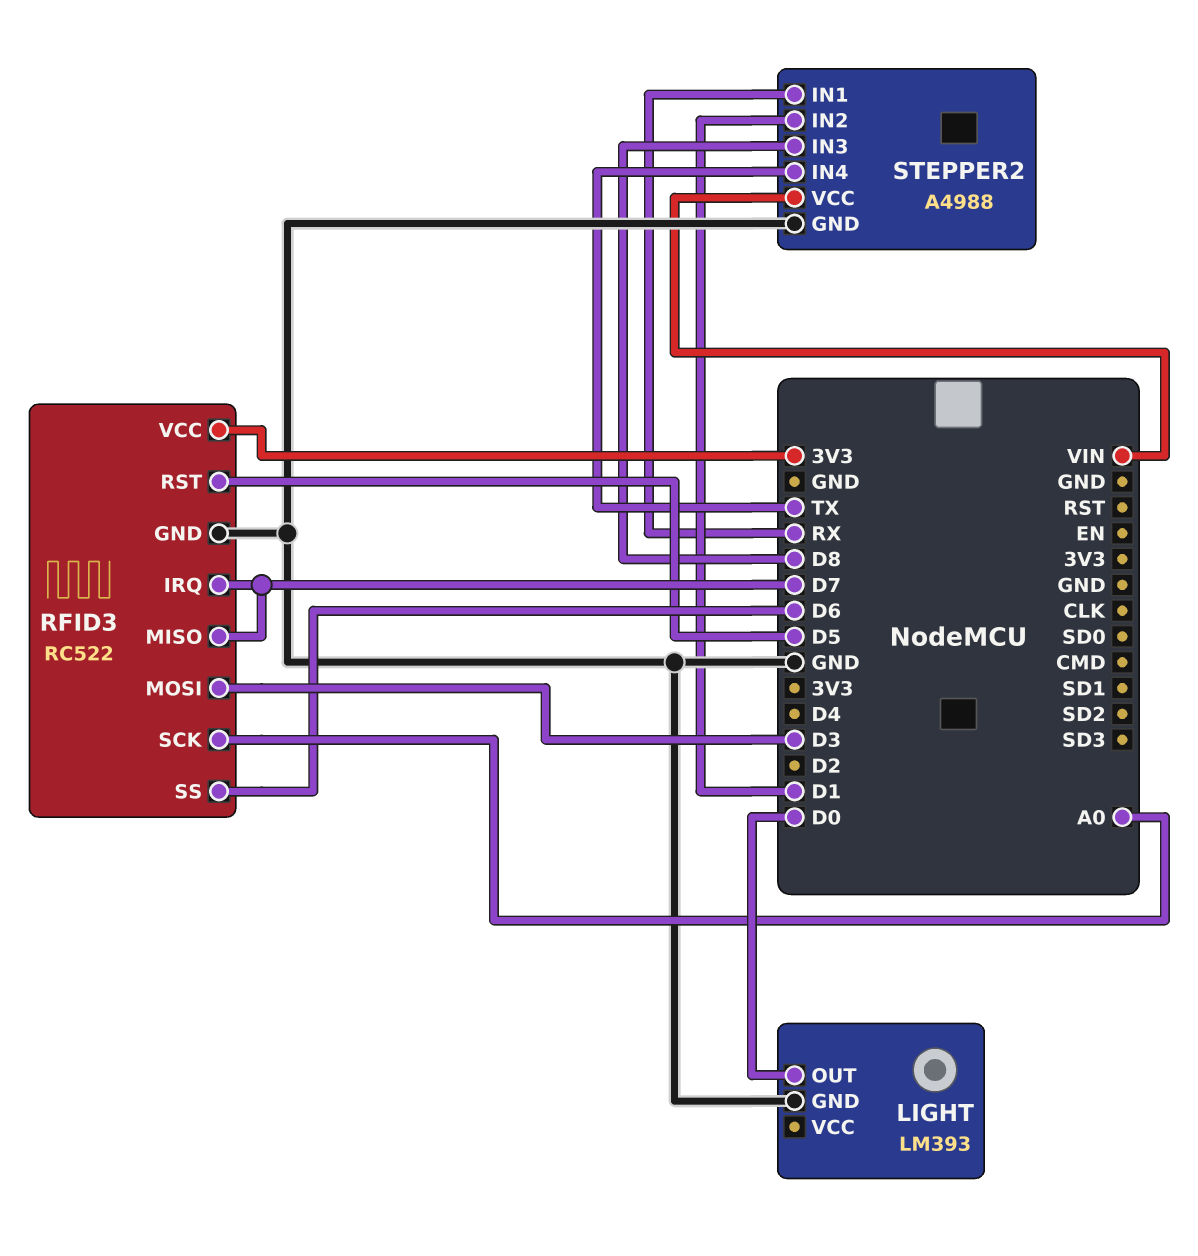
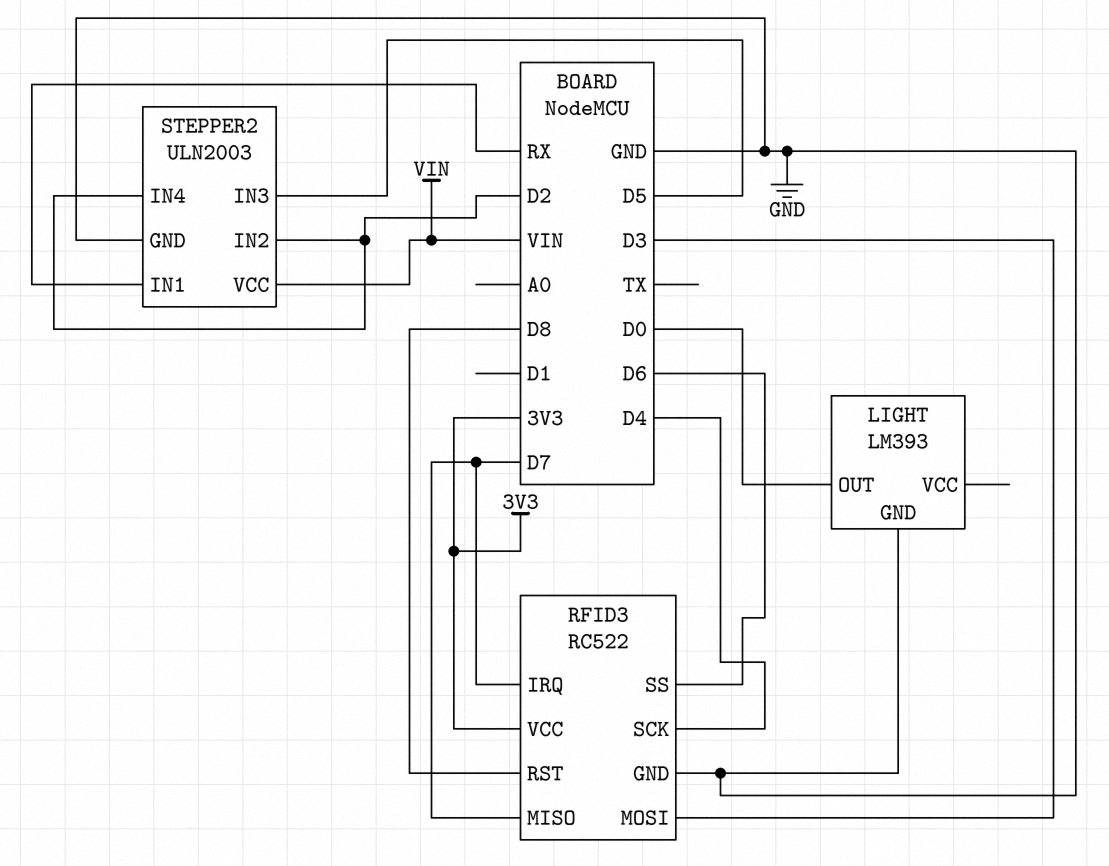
RFID3 pin RST: D5 -> D8
RFID3 pin SCK: A0 -> D4
STEPPER2: A4988 -> ULN2003
STEPPER2 pin IN2: D1 -> D2
STEPPER2 pin IN3: D8 -> D5
STEPPER2 pin IN4: TX -> D2

